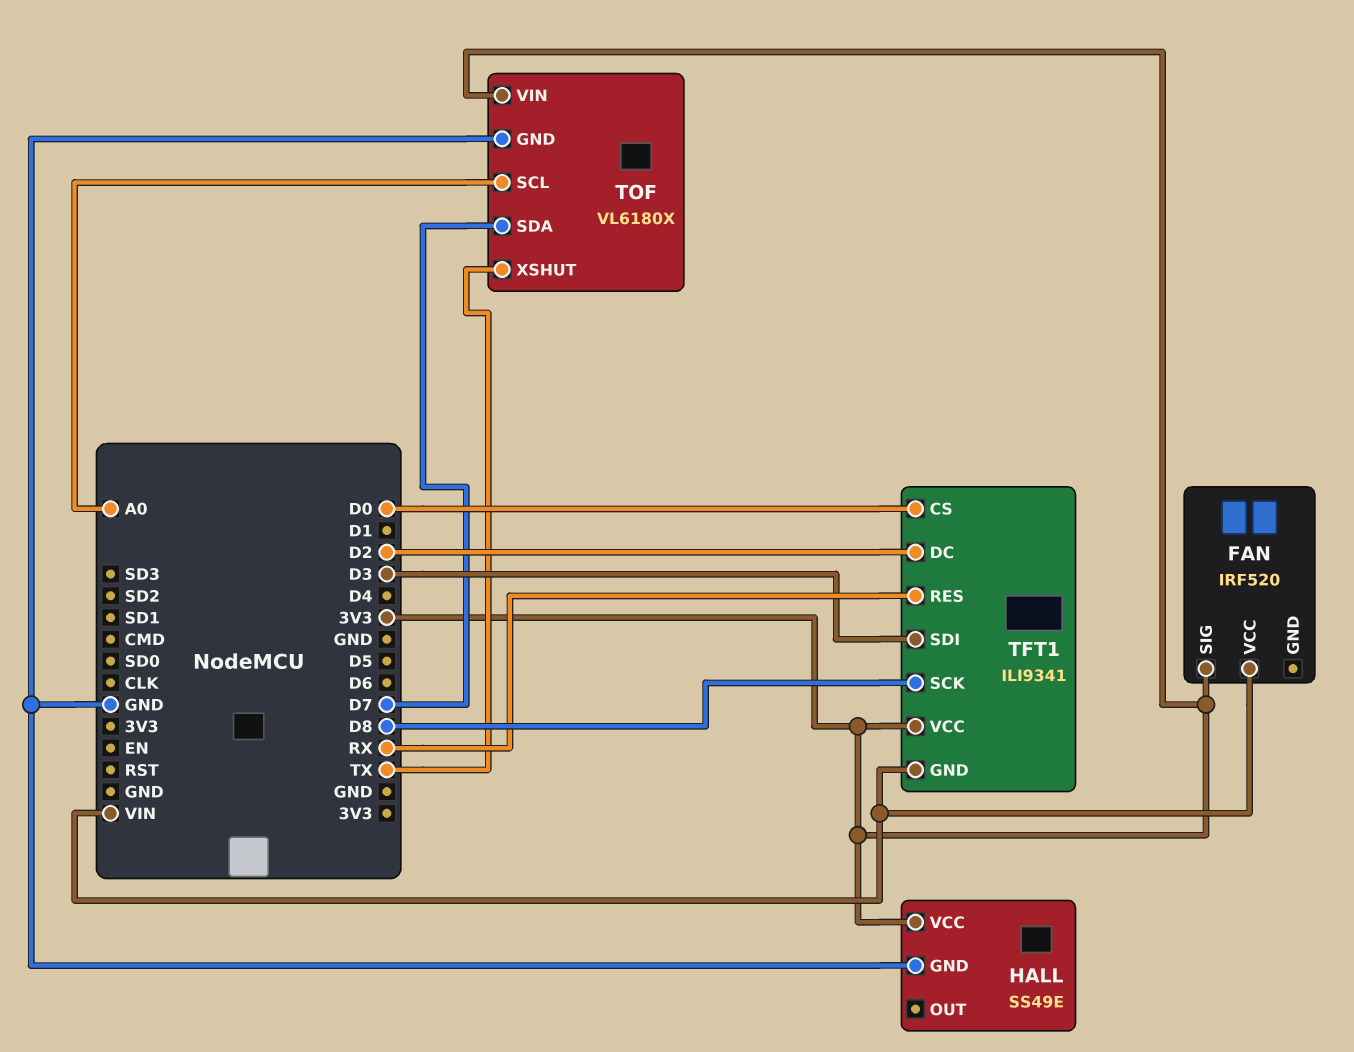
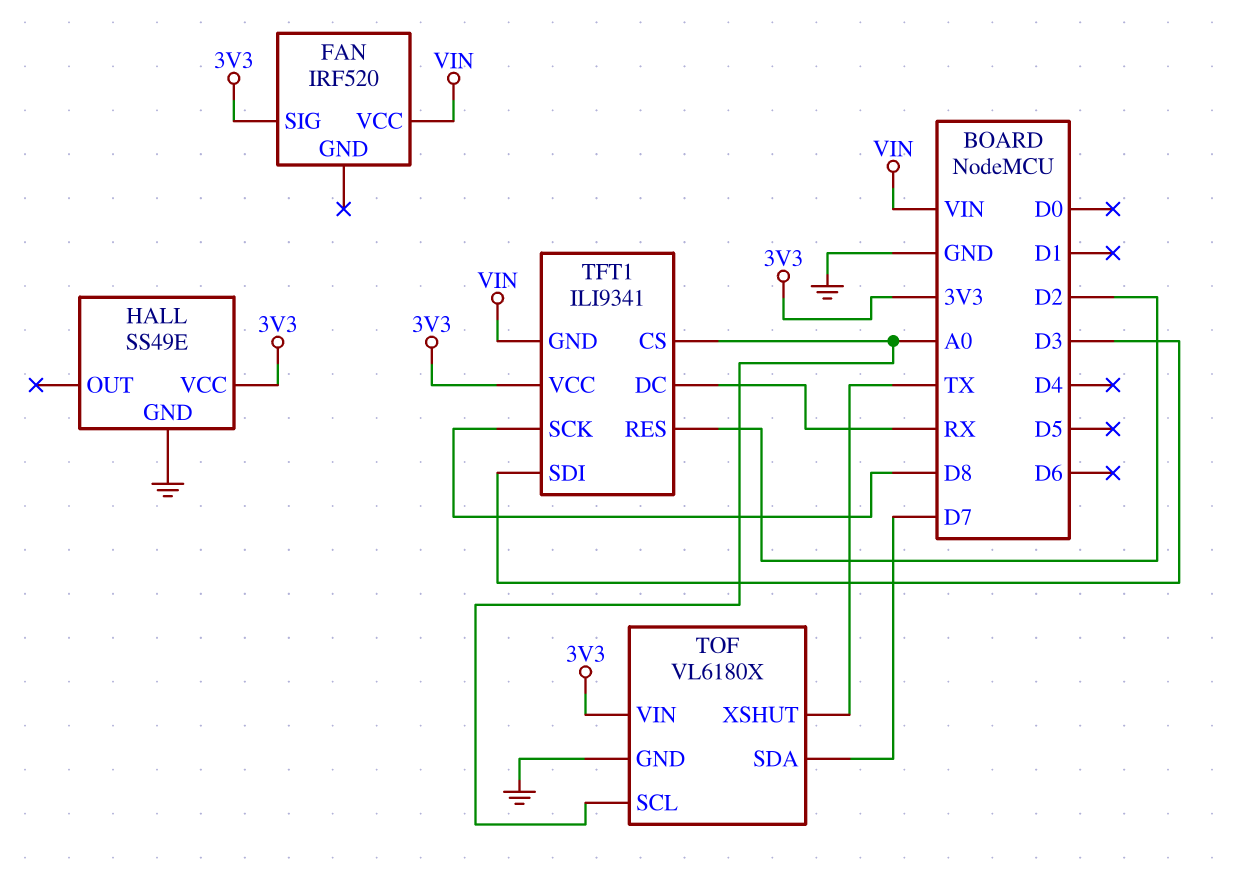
TFT1 pin CS: D0 -> A0
TFT1 pin DC: D2 -> RX
TFT1 pin RES: RX -> D2

